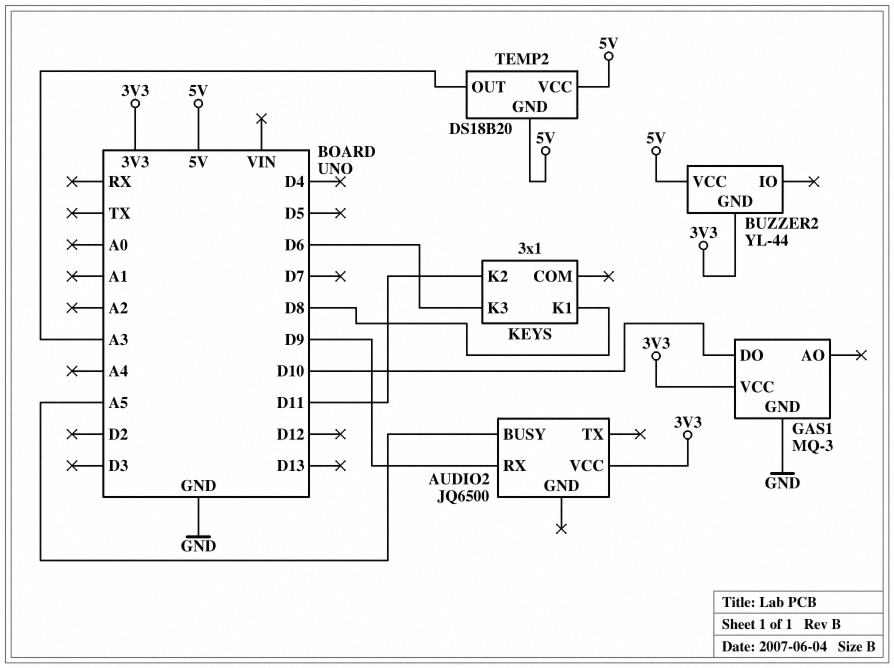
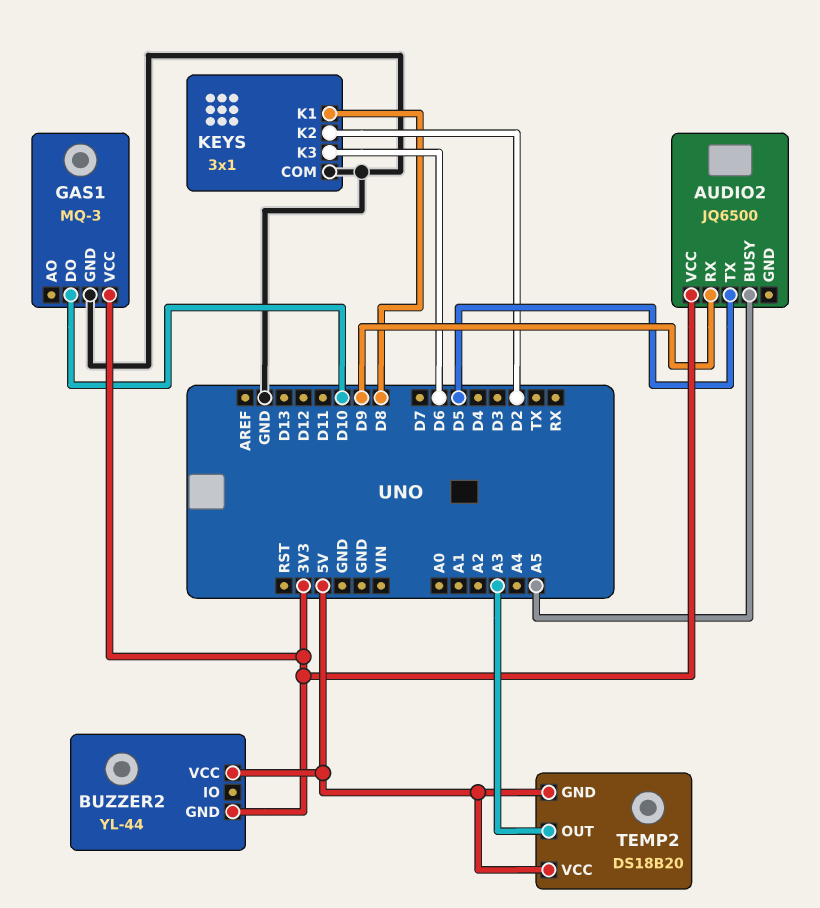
AUDIO2 pin TX: none -> D5
KEYS pin COM: none -> GND
KEYS pin K2: D11 -> D2

